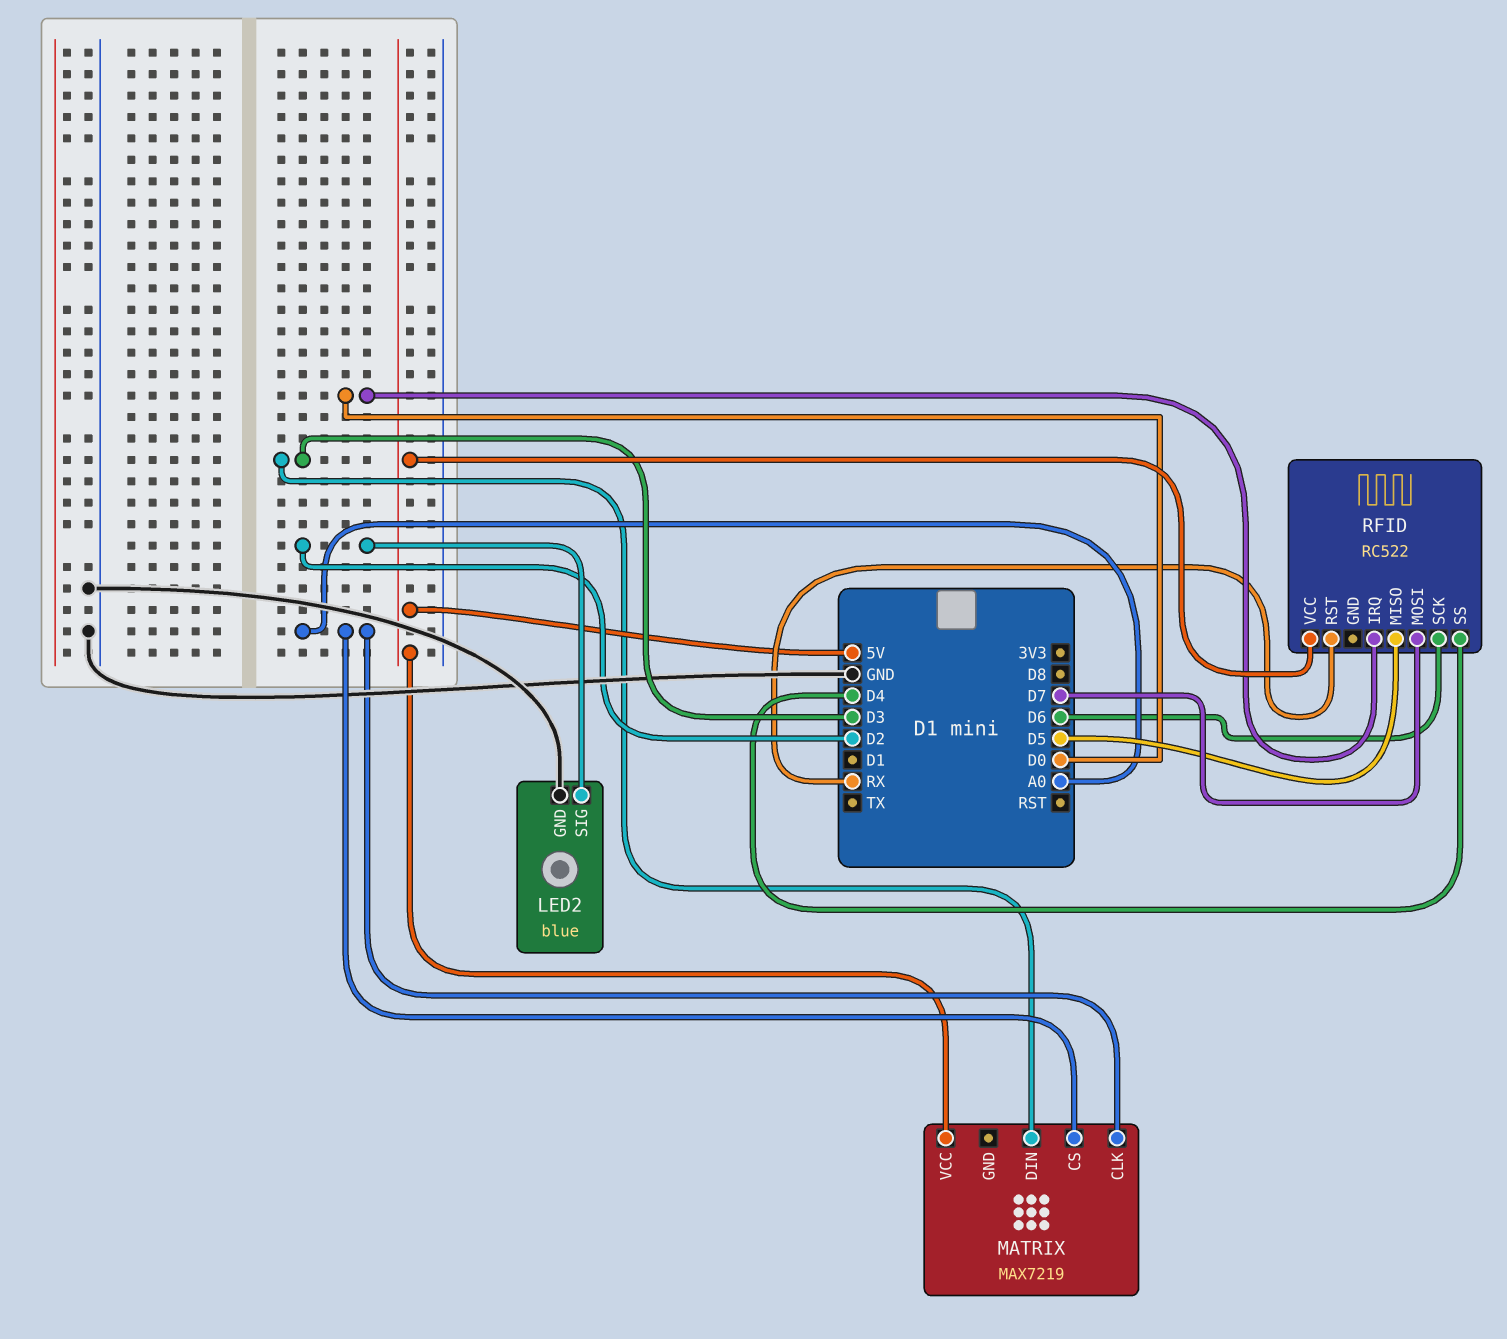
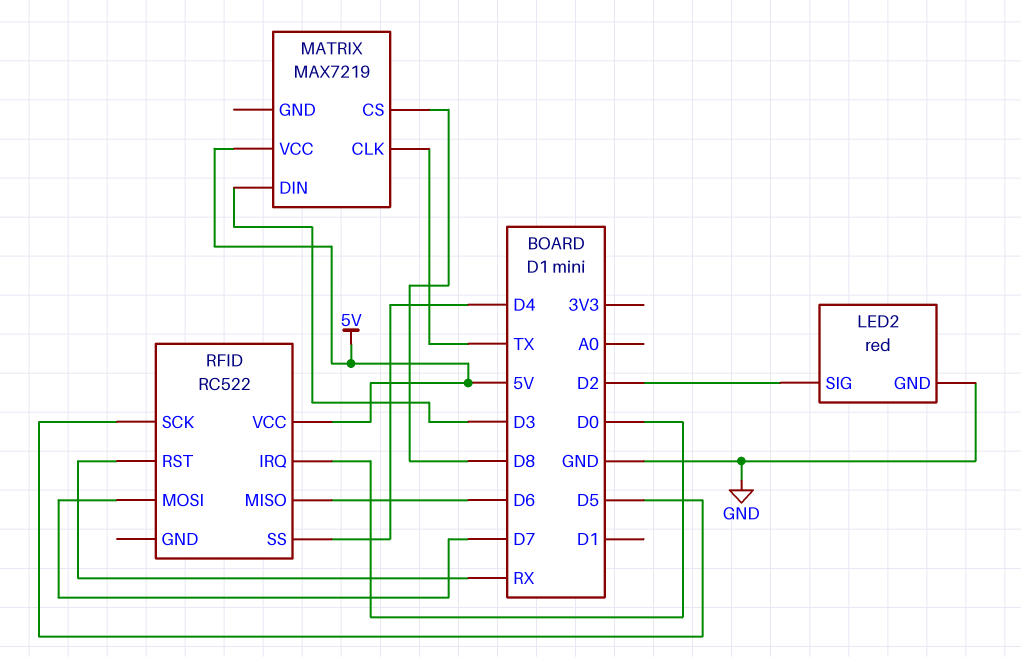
LED2: blue -> red
MATRIX pin CLK: A0 -> TX
MATRIX pin CS: A0 -> D8
RFID pin MISO: D5 -> D6
RFID pin SCK: D6 -> D5

